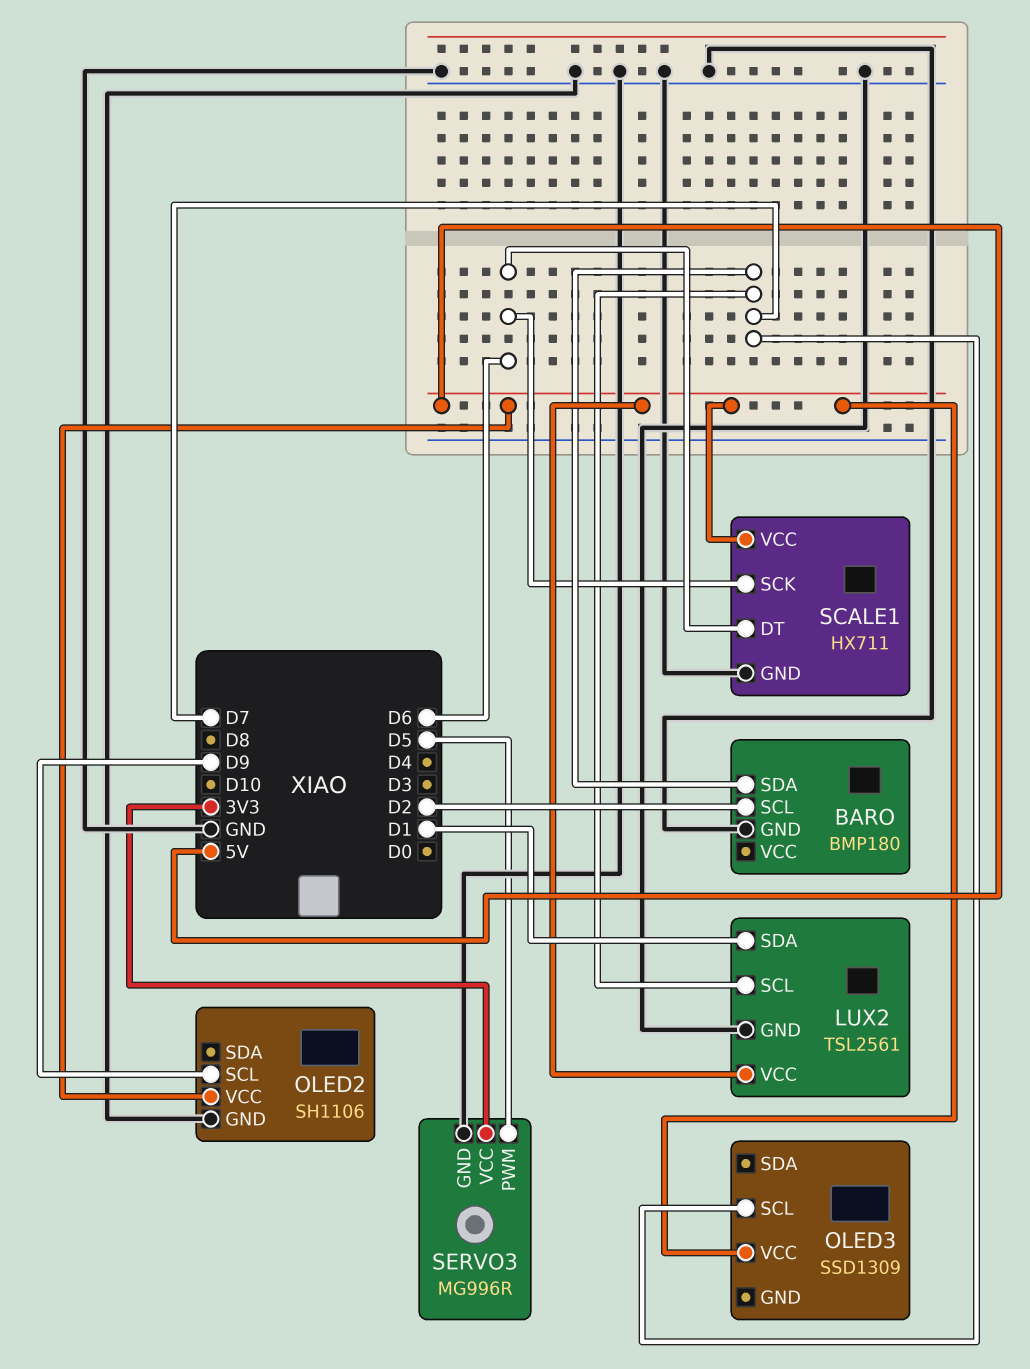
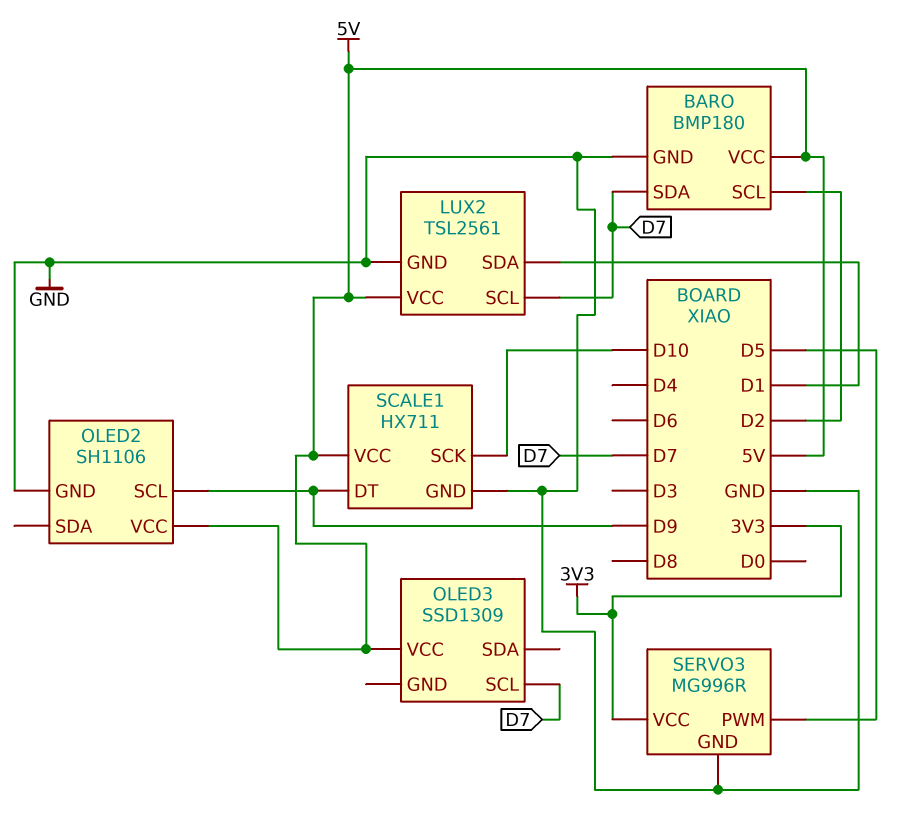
BARO pin VCC: none -> 5V
SCALE1 pin DT: D6 -> D9
SCALE1 pin SCK: D6 -> D10

